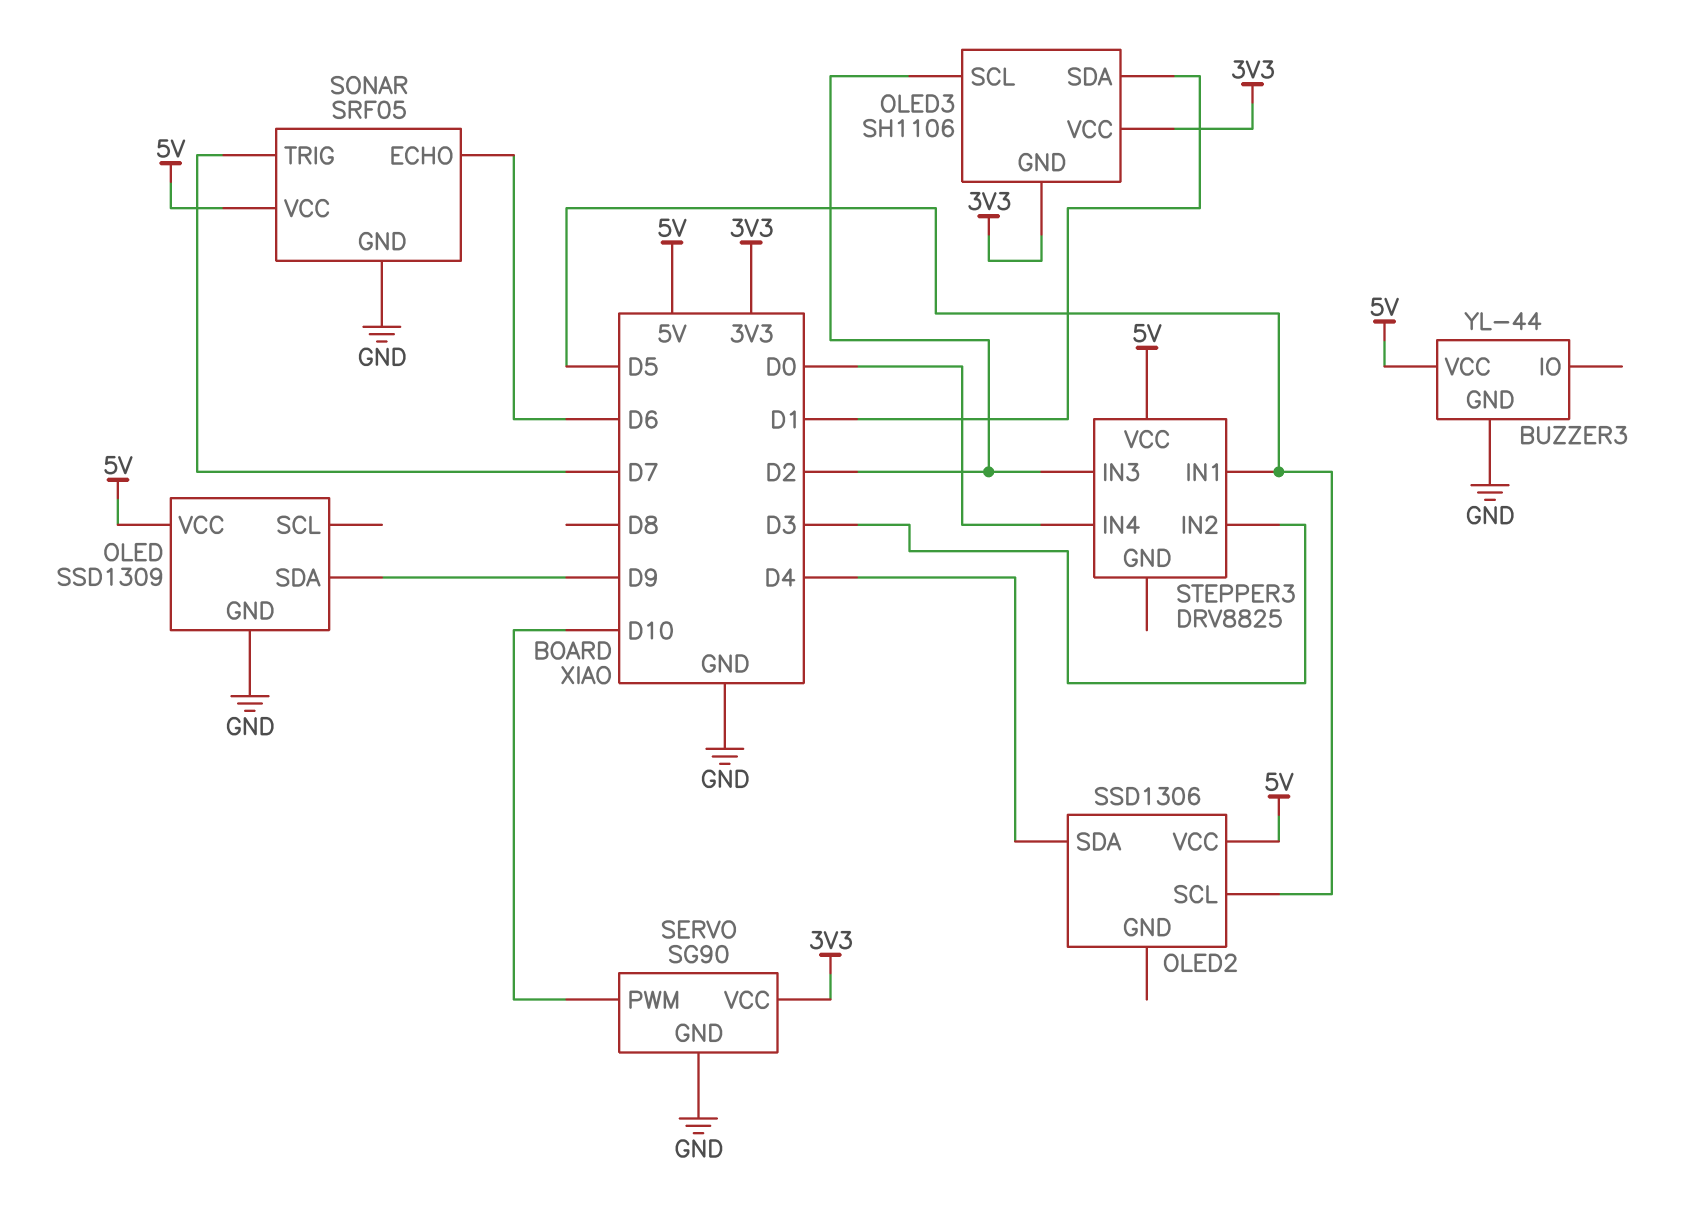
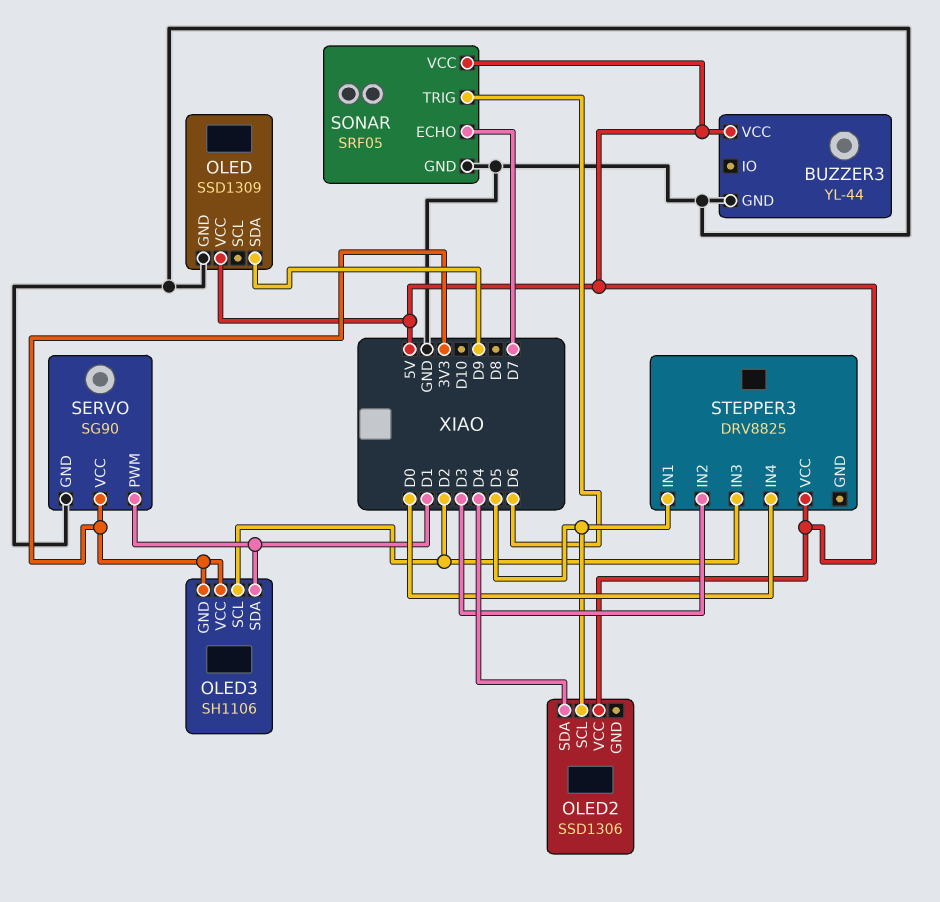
SERVO pin PWM: D10 -> D1
SONAR pin ECHO: D6 -> D7
SONAR pin TRIG: D7 -> D6

